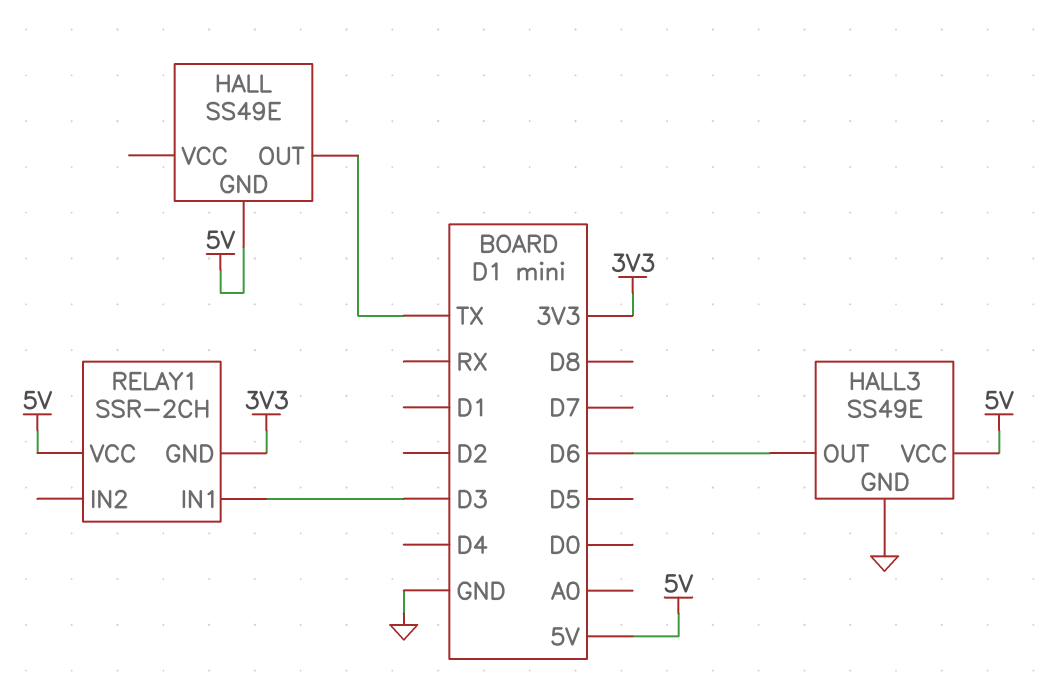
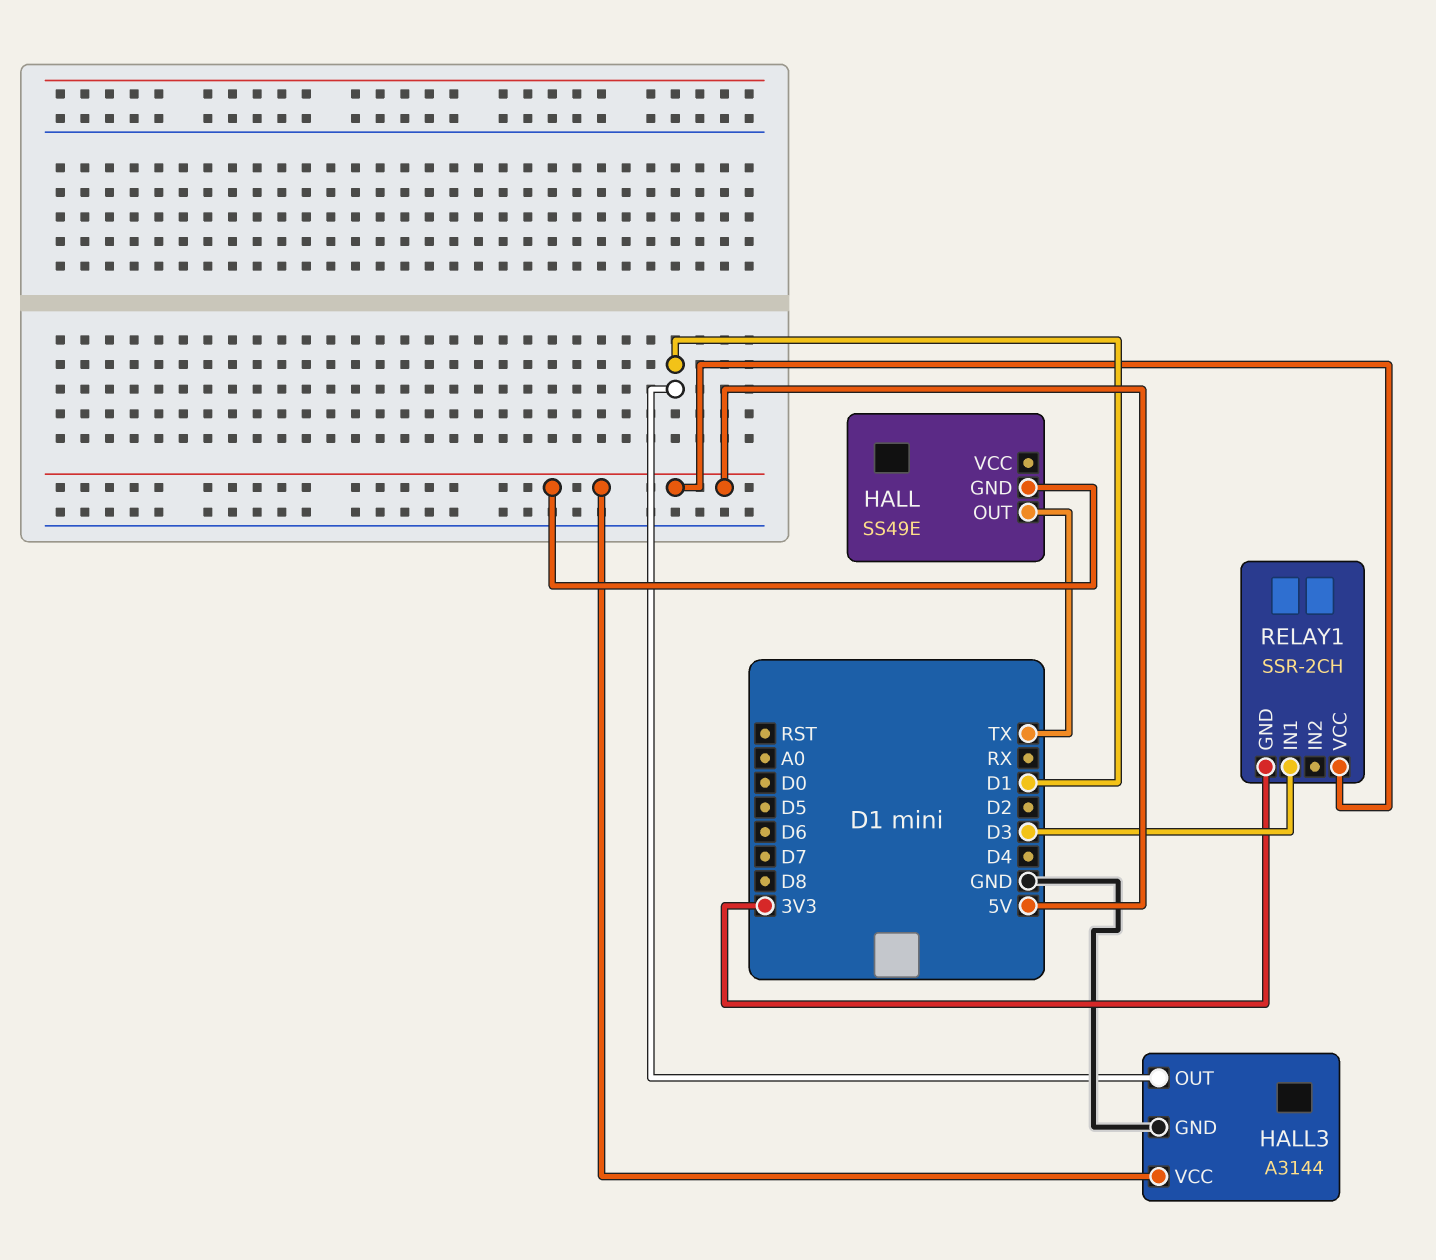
HALL3: SS49E -> A3144
HALL3 pin OUT: D6 -> D1

